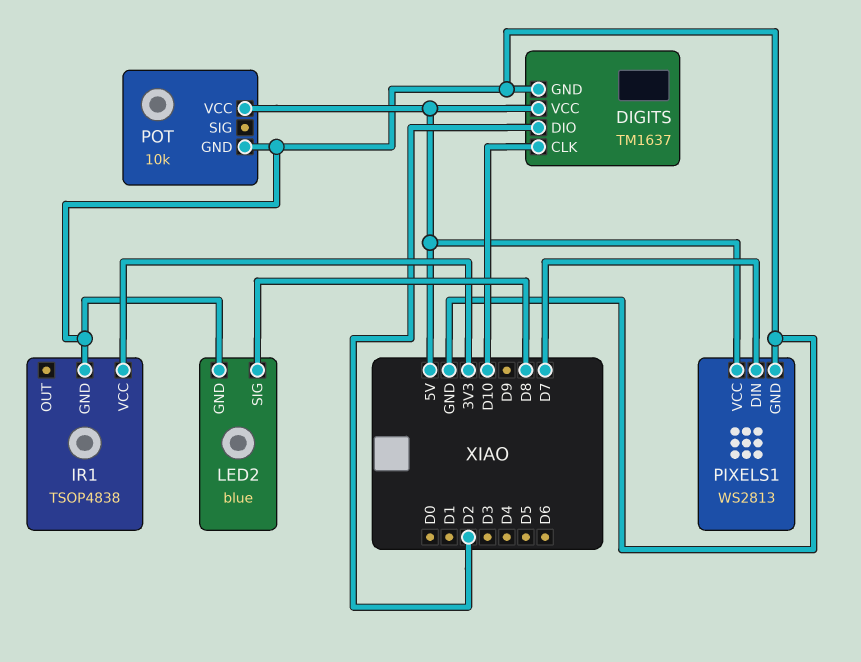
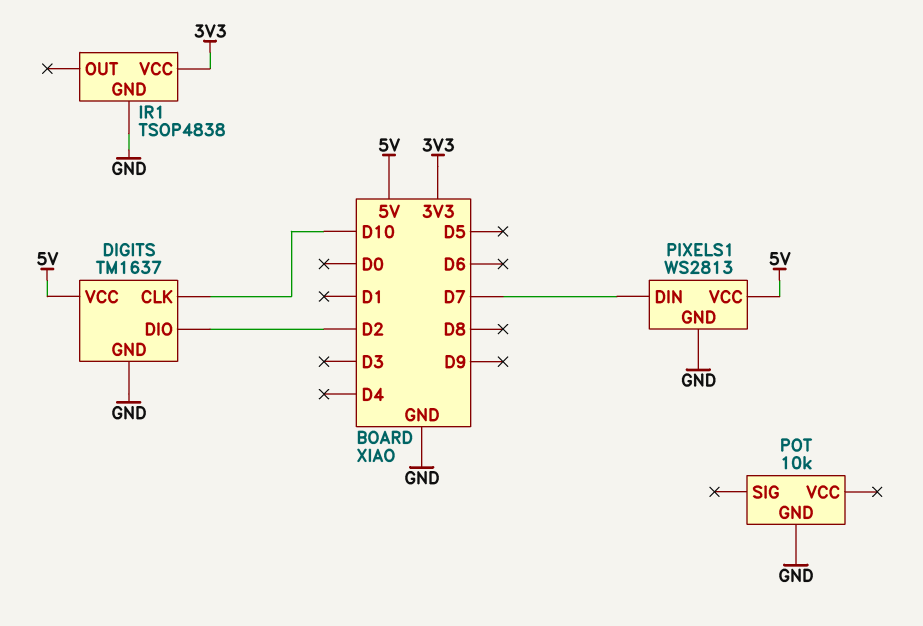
LED2: blue -> none
LED2 pin GND: GND -> none
LED2 pin SIG: D8 -> none
POT pin VCC: 5V -> none

